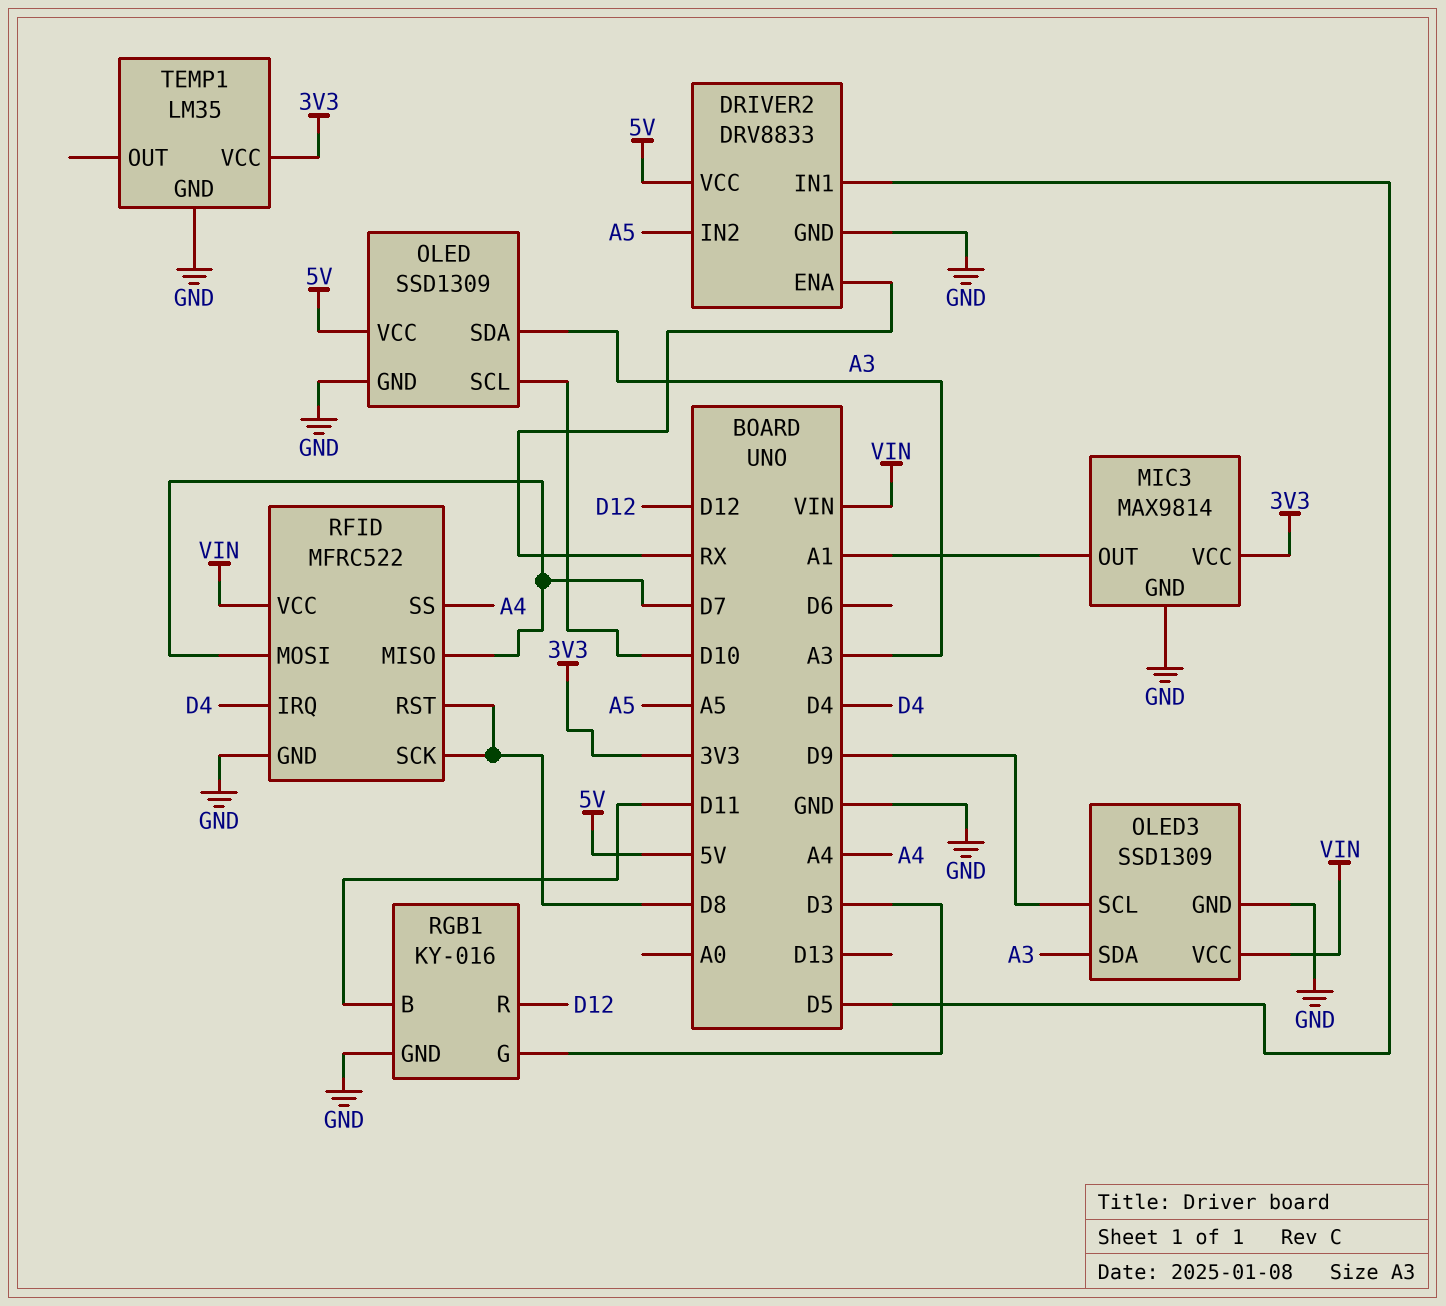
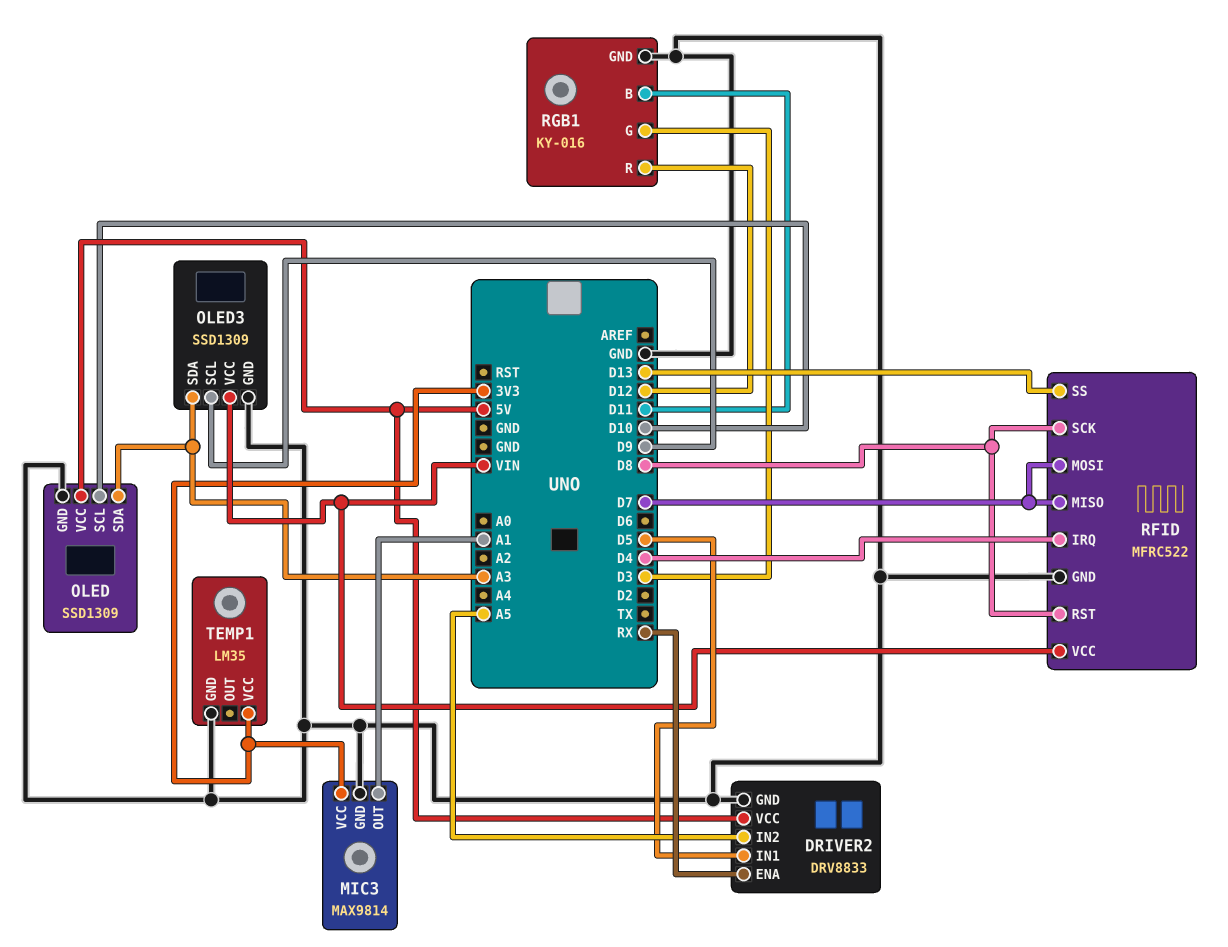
RFID pin SS: A4 -> D13

